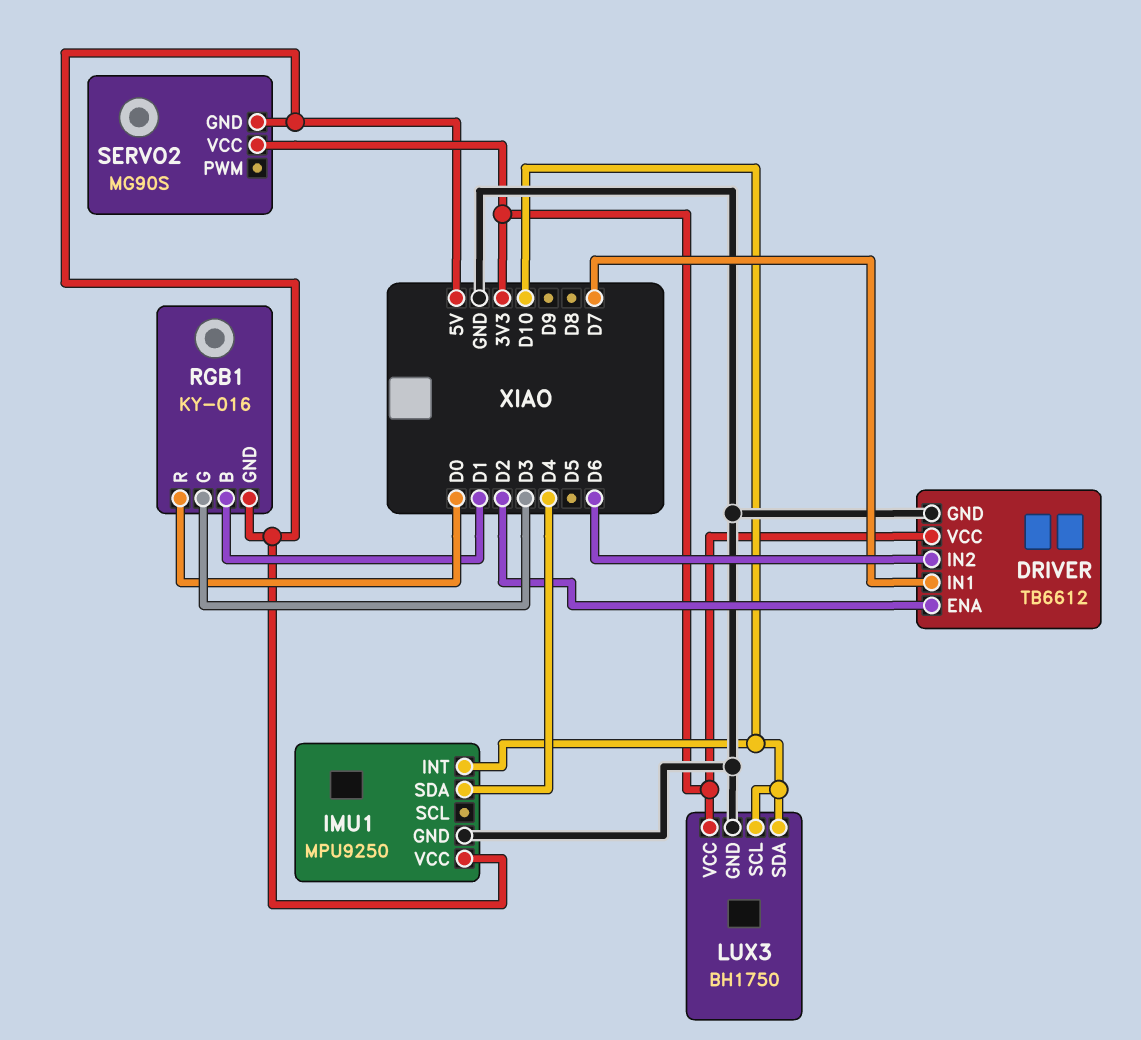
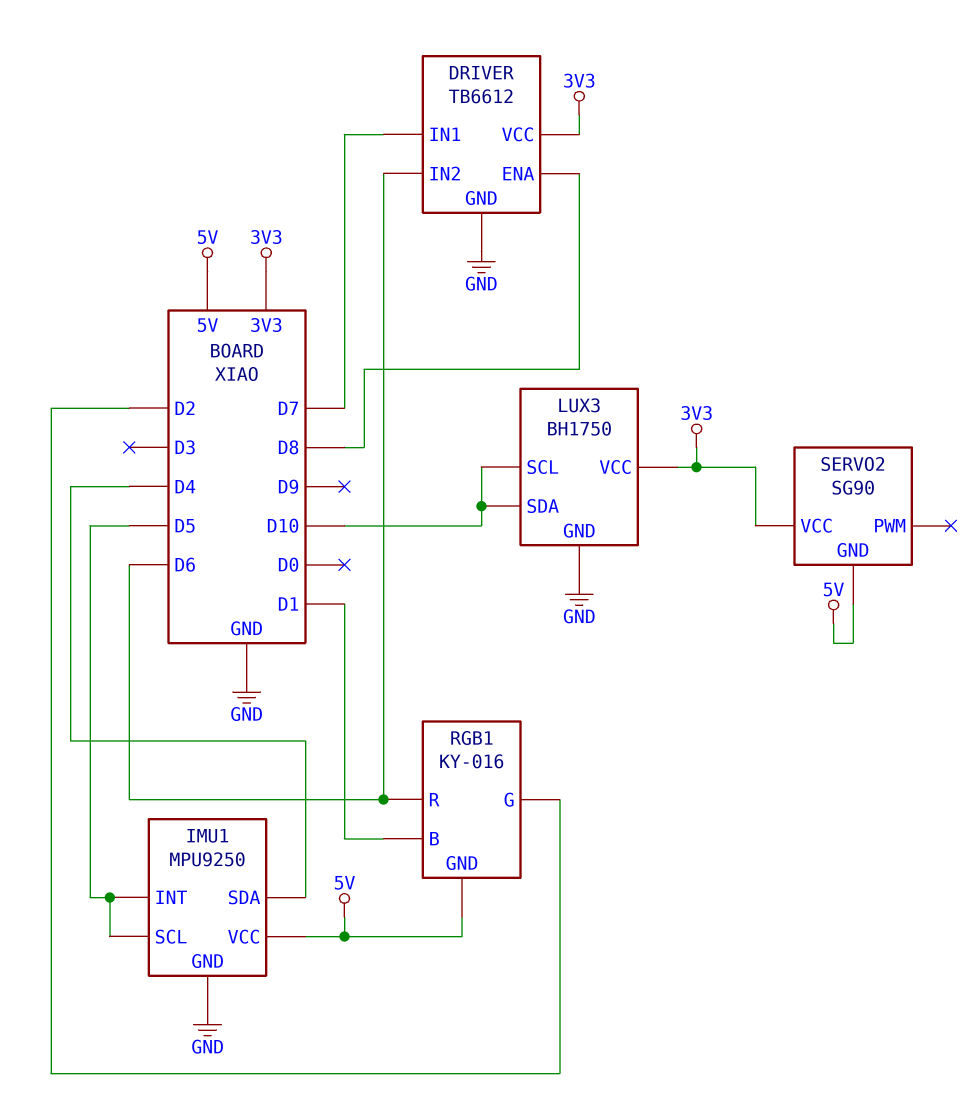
DRIVER pin ENA: D2 -> D8
IMU1 pin INT: D10 -> D5
IMU1 pin SCL: none -> D5
RGB1 pin G: D3 -> D2
RGB1 pin R: D0 -> D6
SERVO2: MG90S -> SG90

